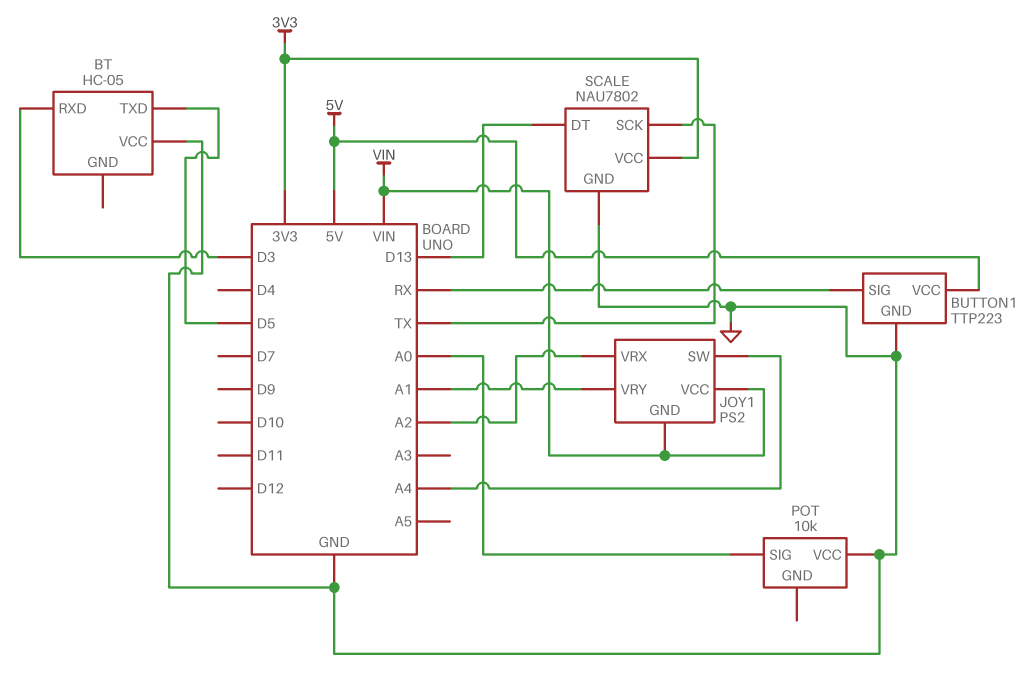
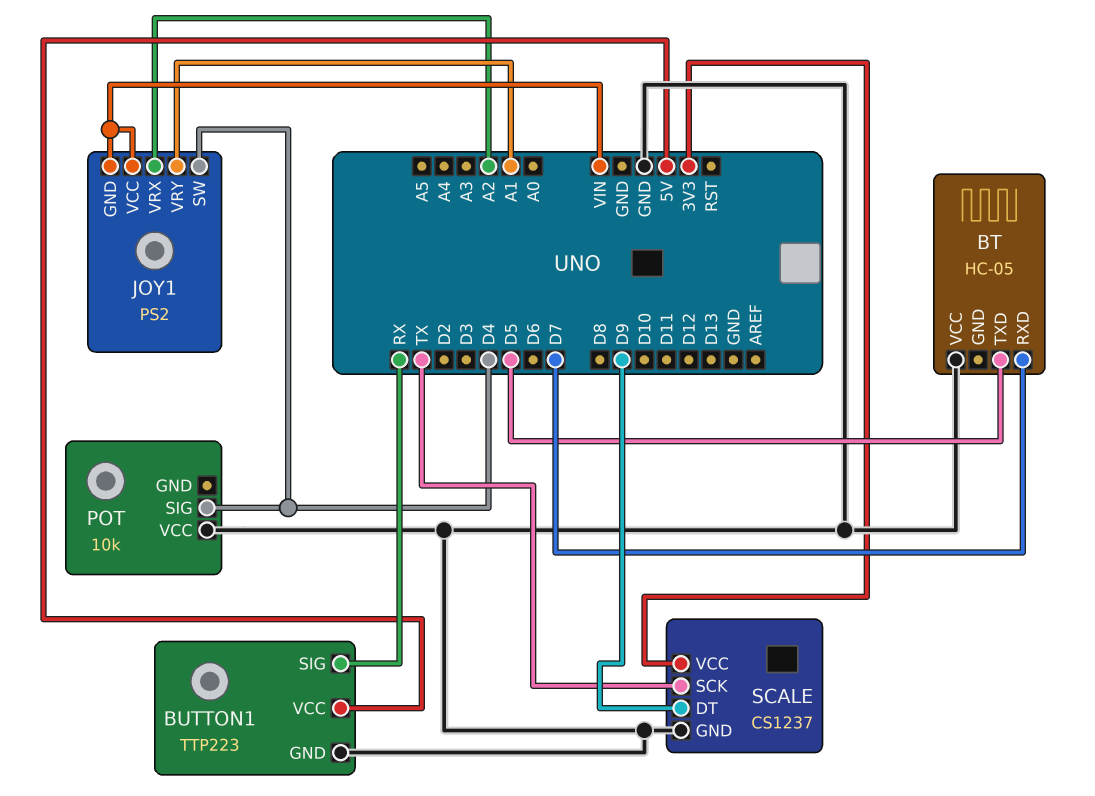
BT pin RXD: D3 -> D7
JOY1 pin SW: A4 -> D4
POT pin SIG: A0 -> D4
SCALE: NAU7802 -> CS1237
SCALE pin DT: D13 -> D9

